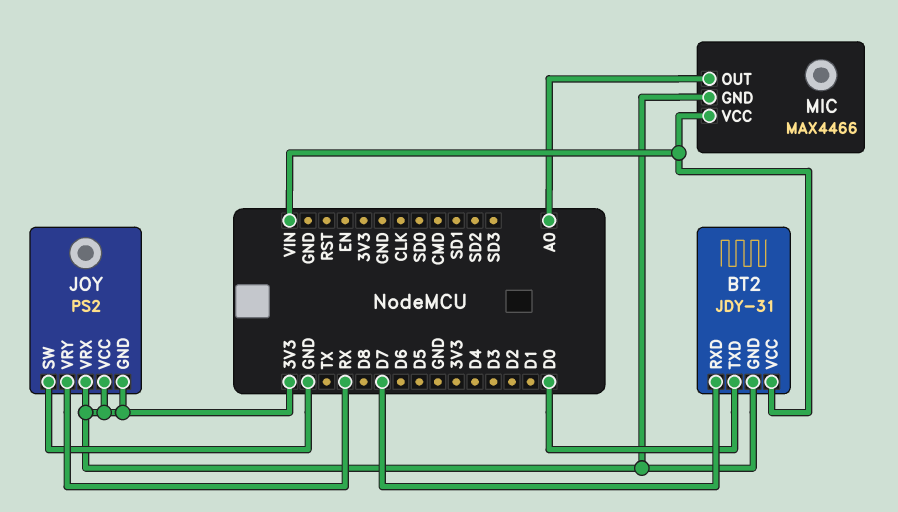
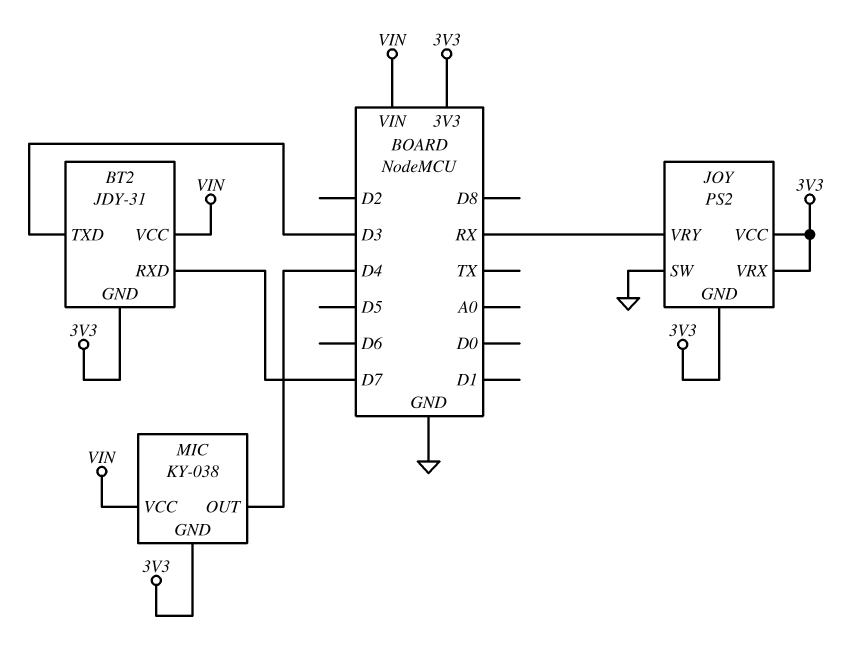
BT2 pin TXD: D0 -> D3
MIC: MAX4466 -> KY-038
MIC pin OUT: A0 -> D4

